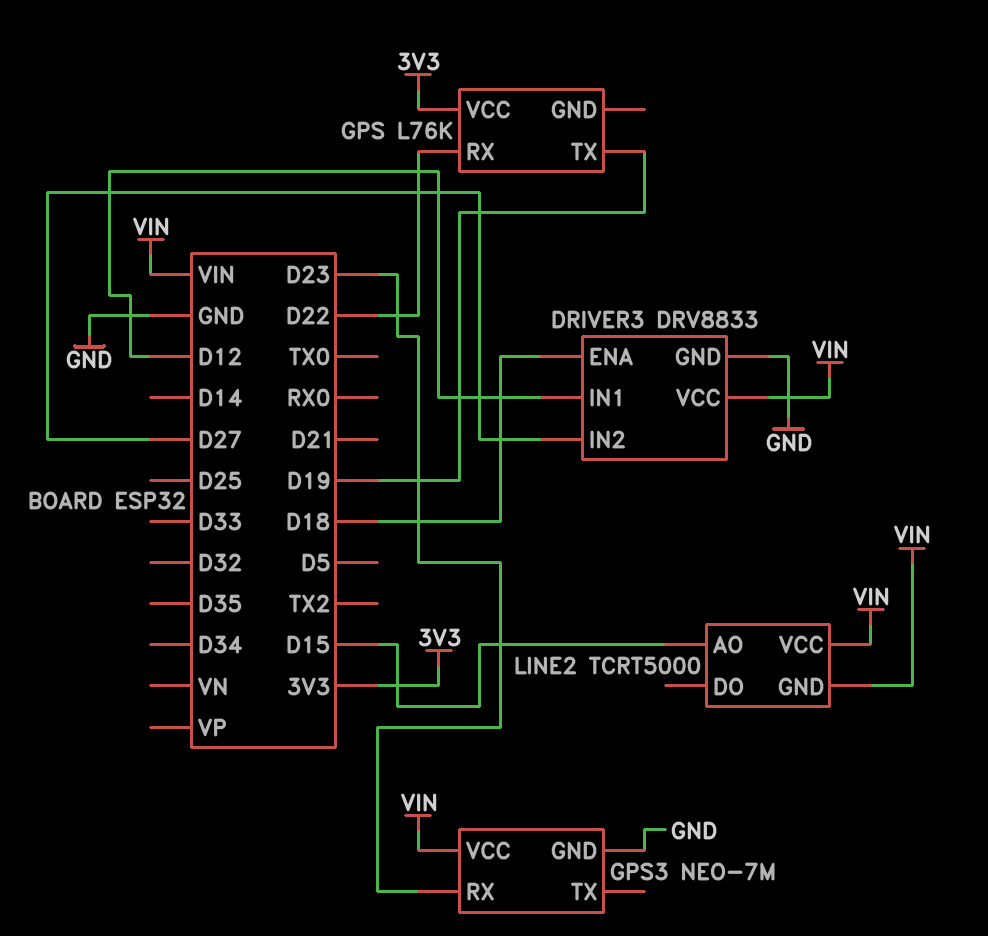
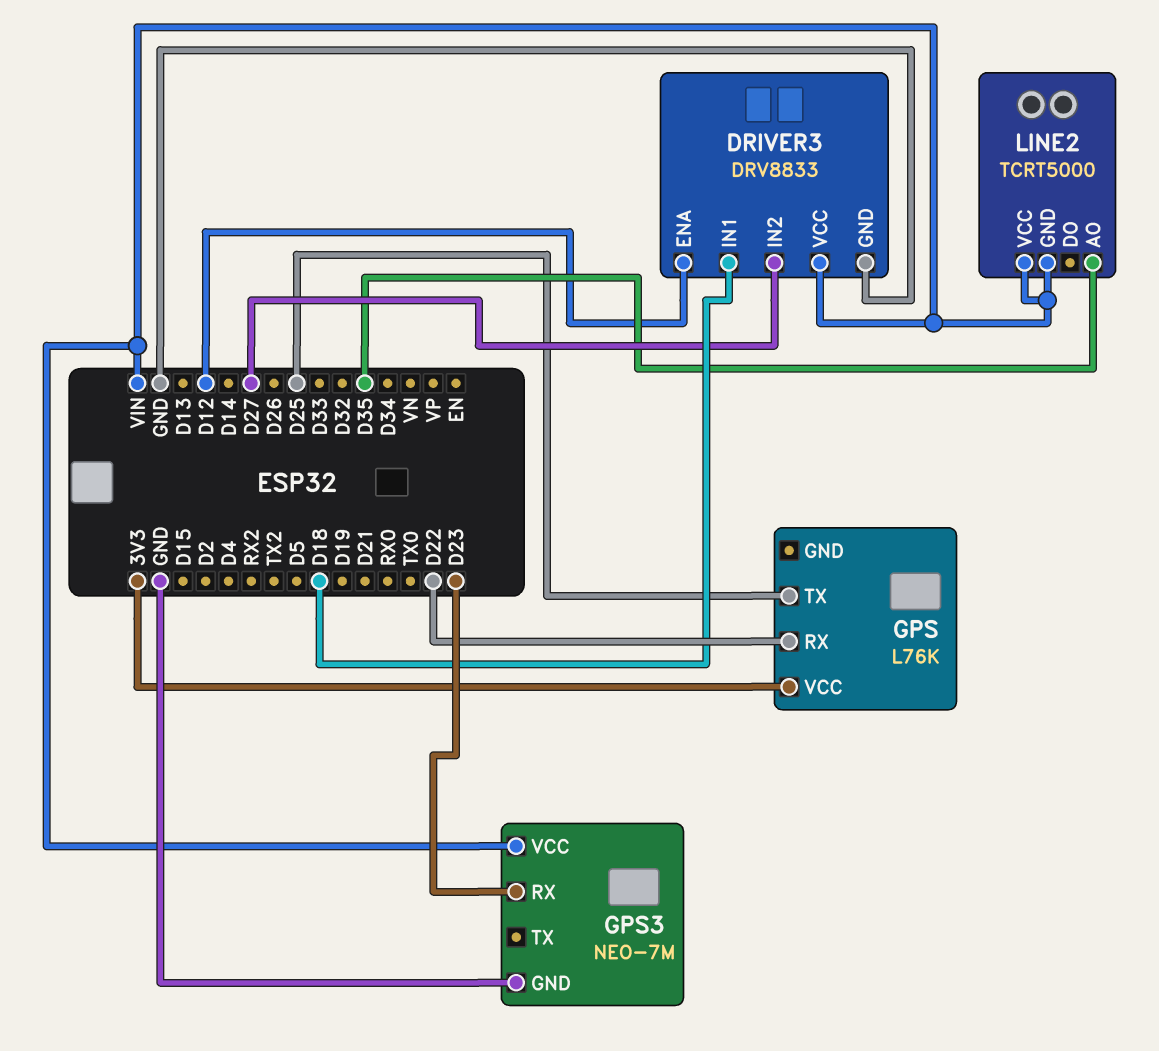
DRIVER3 pin ENA: D18 -> D12
DRIVER3 pin IN1: D12 -> D18
GPS pin TX: D19 -> D25
LINE2 pin AO: D15 -> D35

